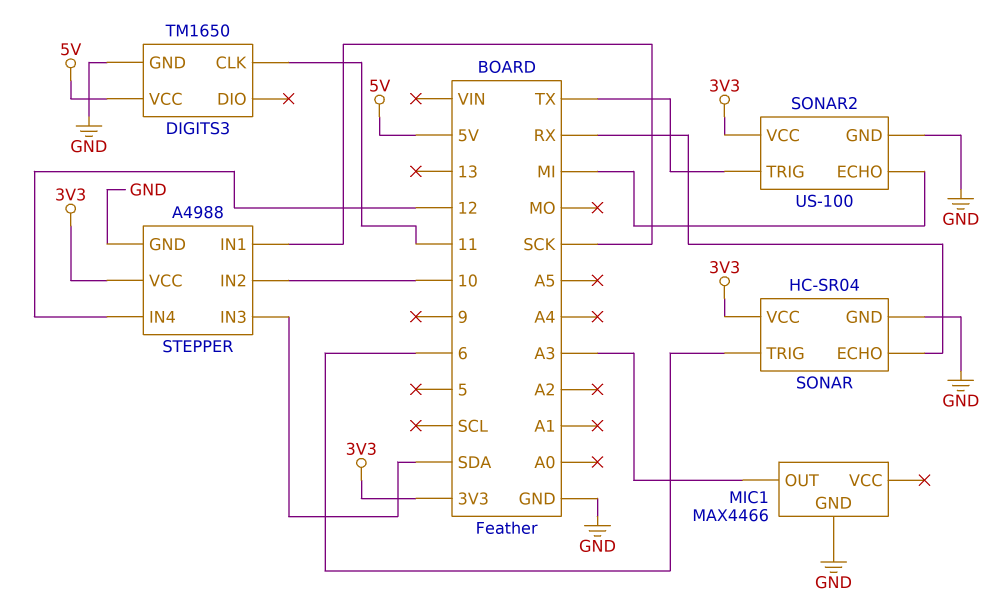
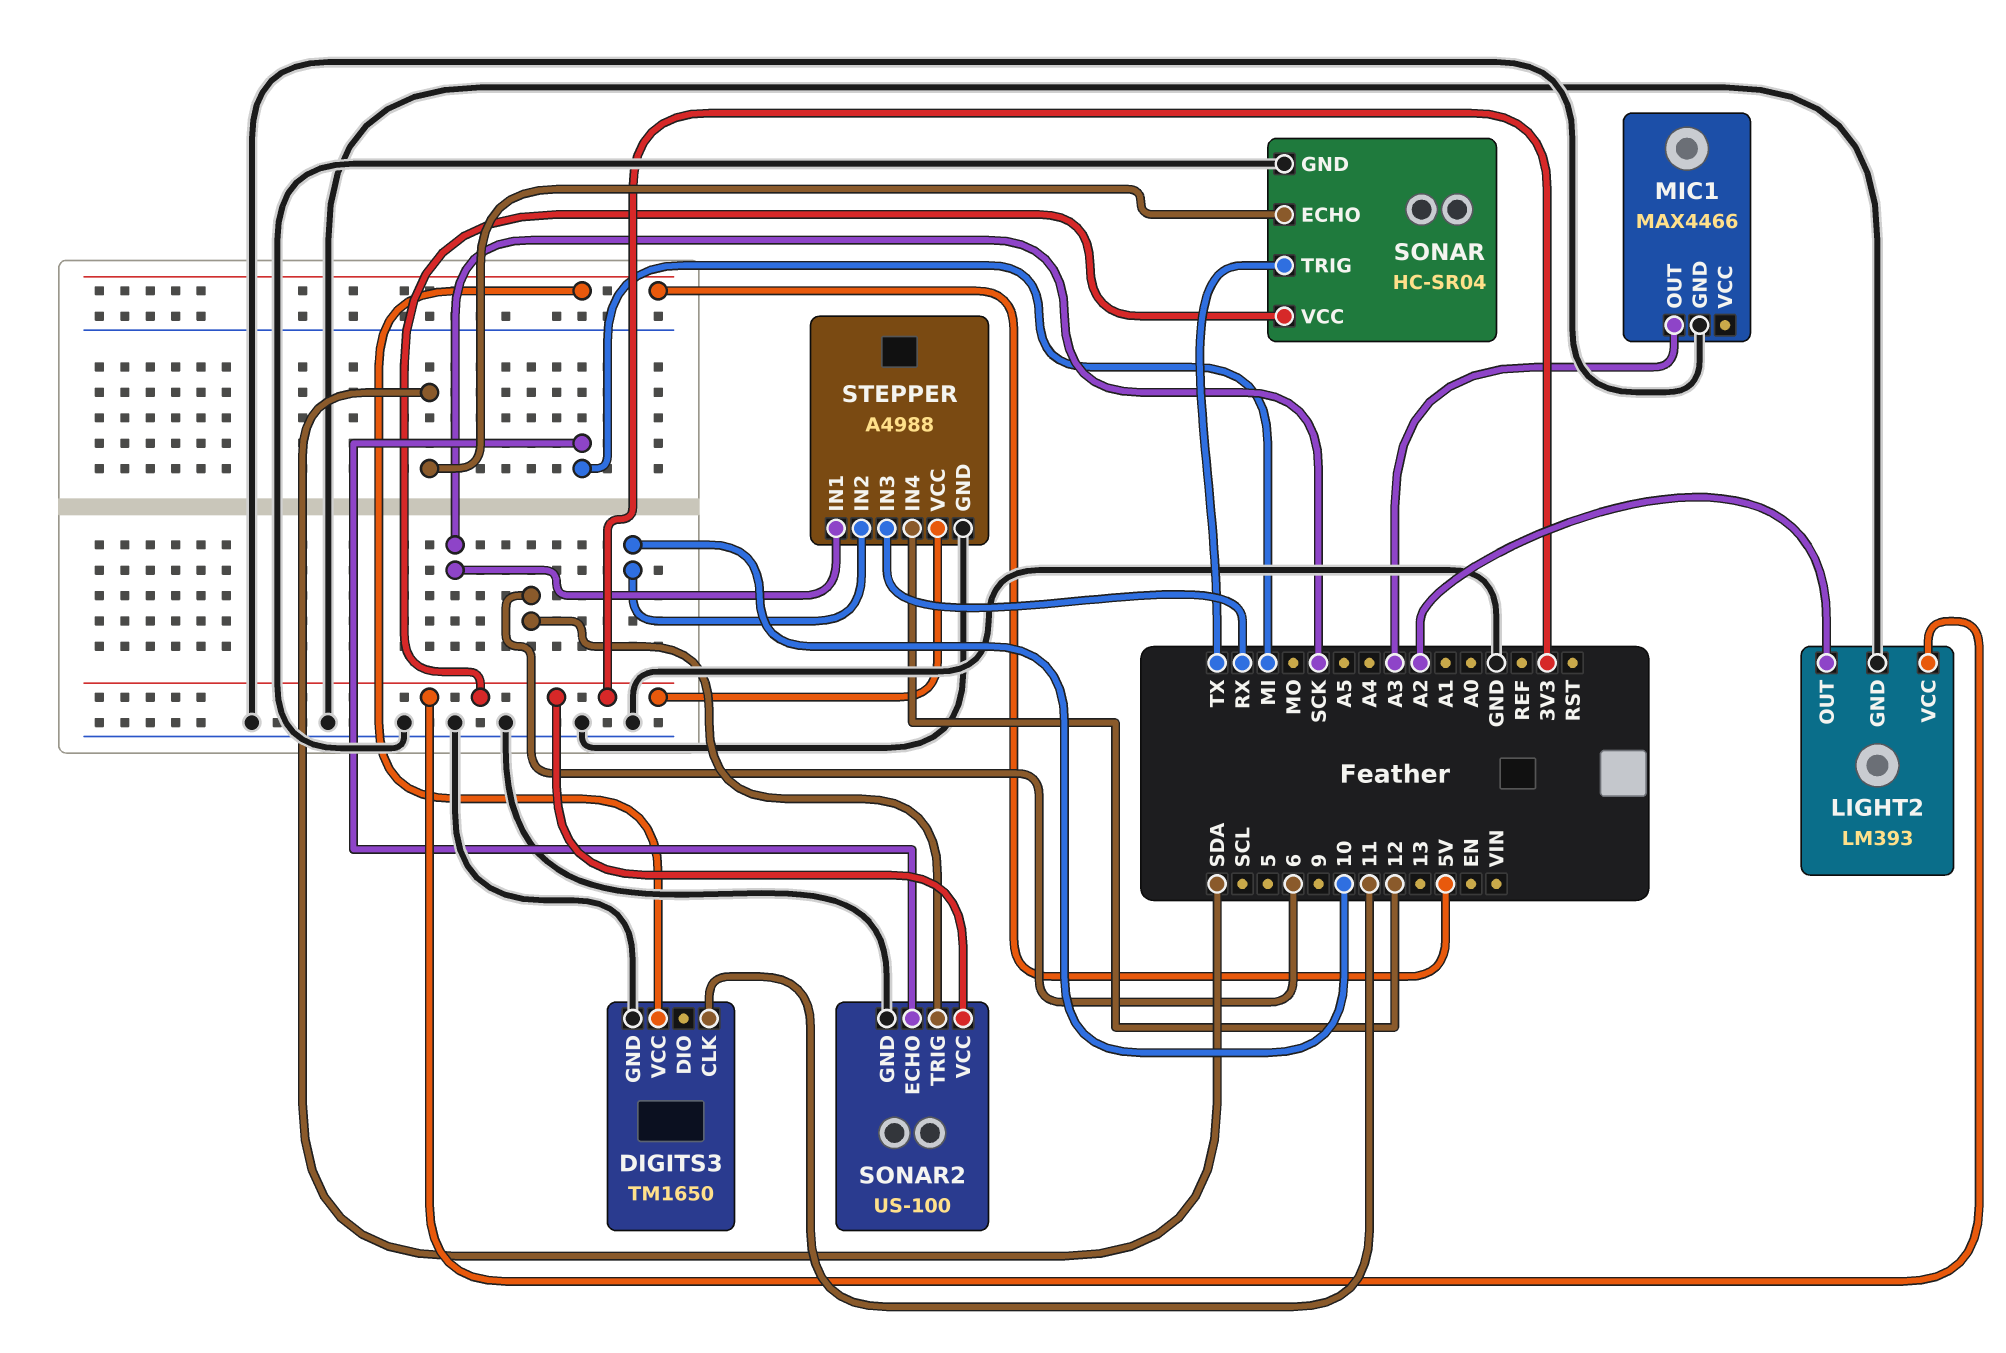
LIGHT2: none -> LM393
LIGHT2 pin GND: none -> GND
LIGHT2 pin OUT: none -> A2
LIGHT2 pin VCC: none -> 3V3
SONAR pin ECHO: RX -> SDA
SONAR pin TRIG: 6 -> TX
SONAR2 pin TRIG: TX -> 6
STEPPER pin IN3: SDA -> RX

